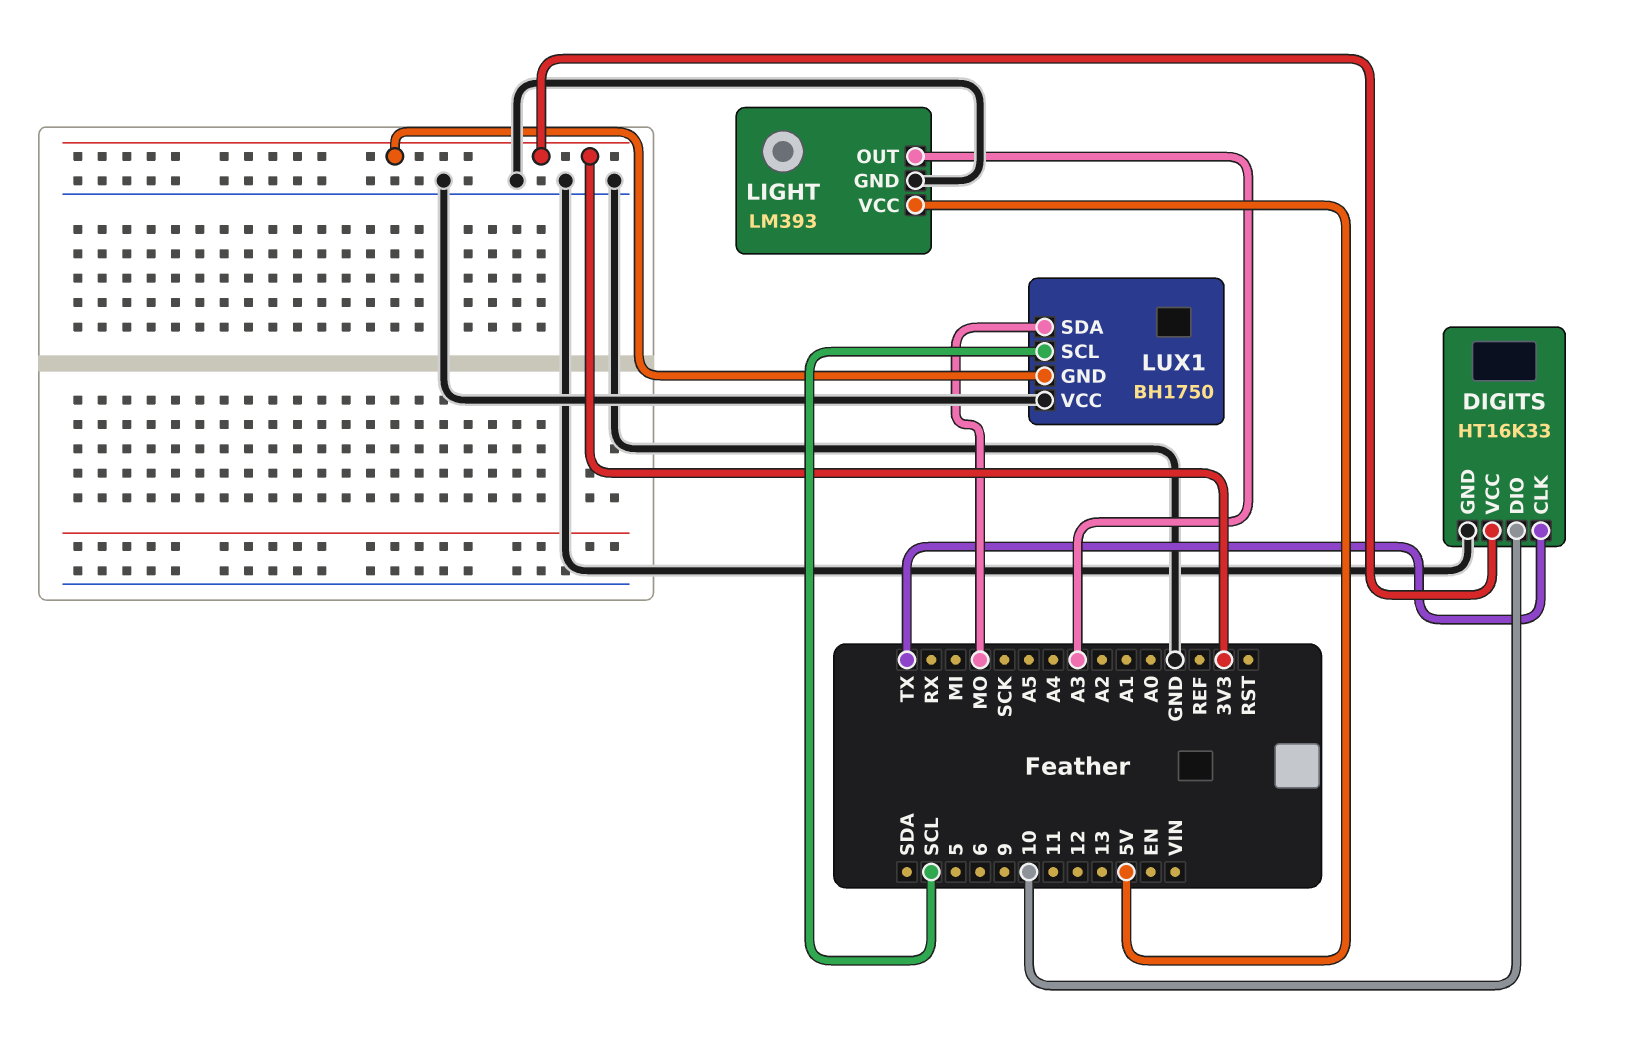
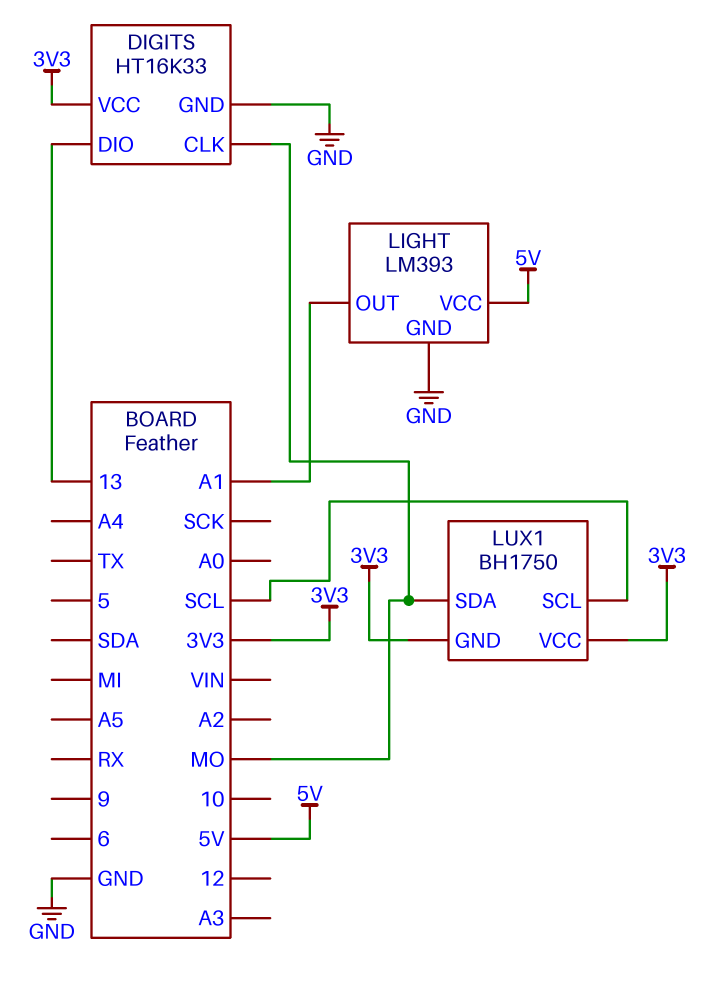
DIGITS pin CLK: TX -> MO
DIGITS pin DIO: 10 -> 13
LIGHT pin OUT: A3 -> A1
LUX1 pin VCC: GND -> 3V3

